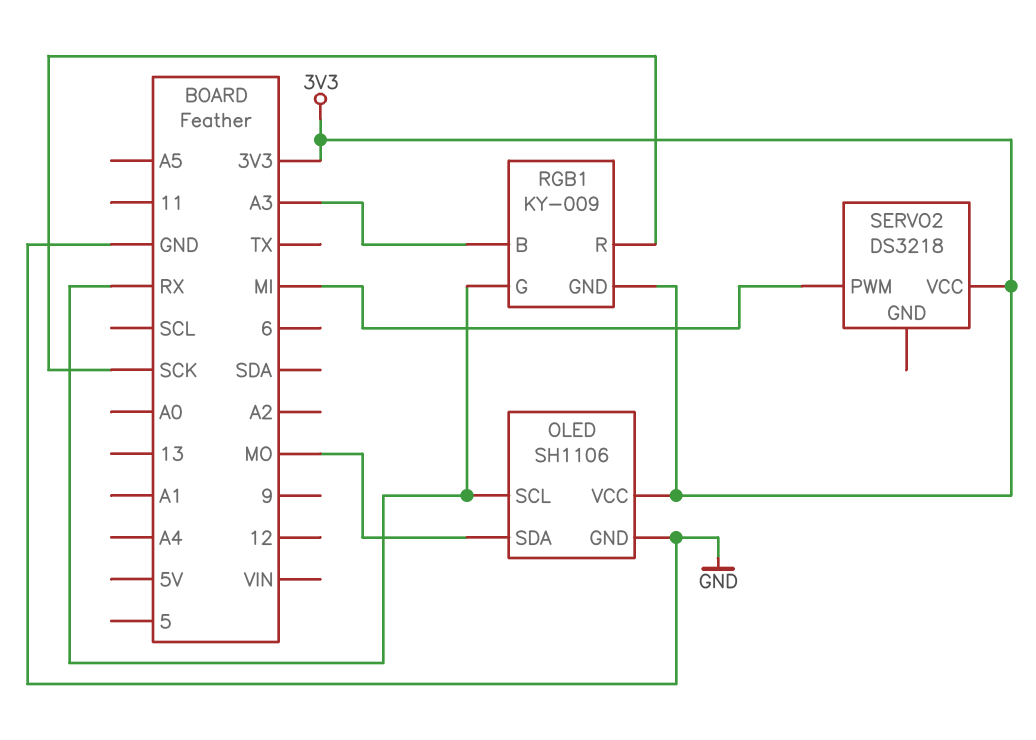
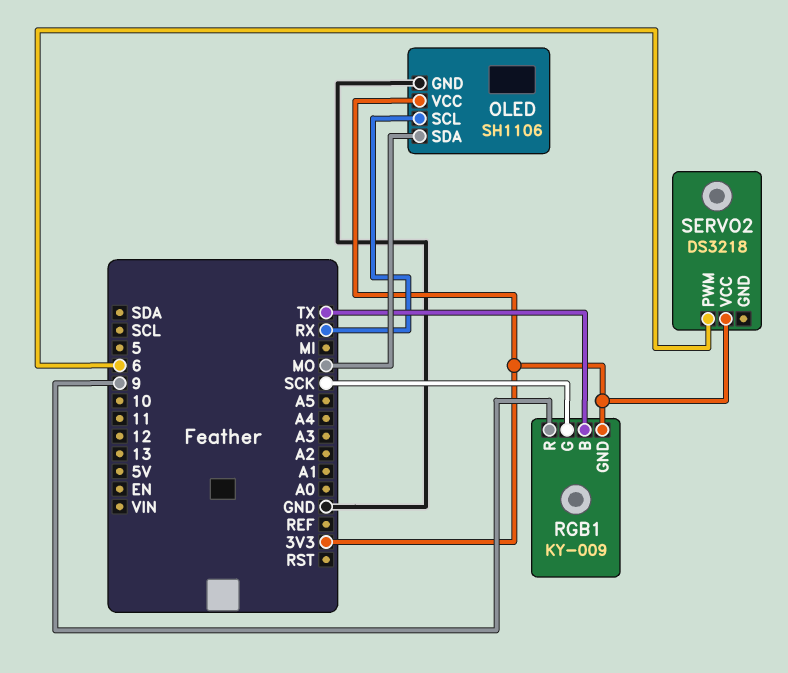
RGB1 pin B: A3 -> TX
RGB1 pin G: RX -> SCK
RGB1 pin R: SCK -> 9
SERVO2 pin PWM: MI -> 6

